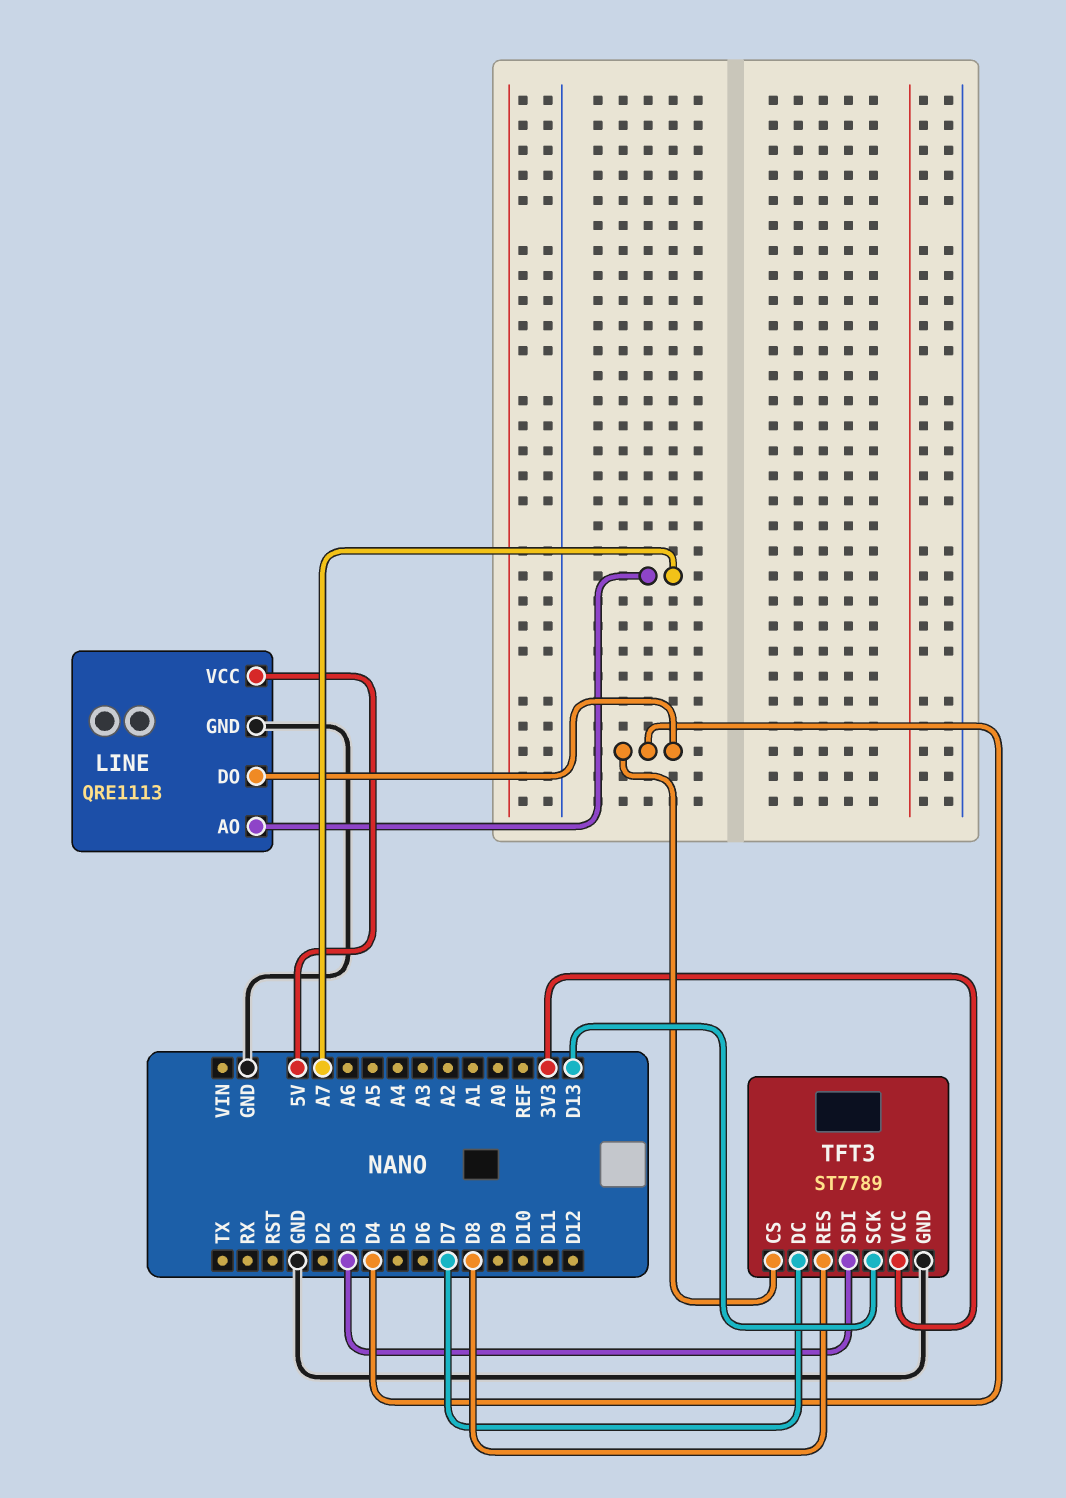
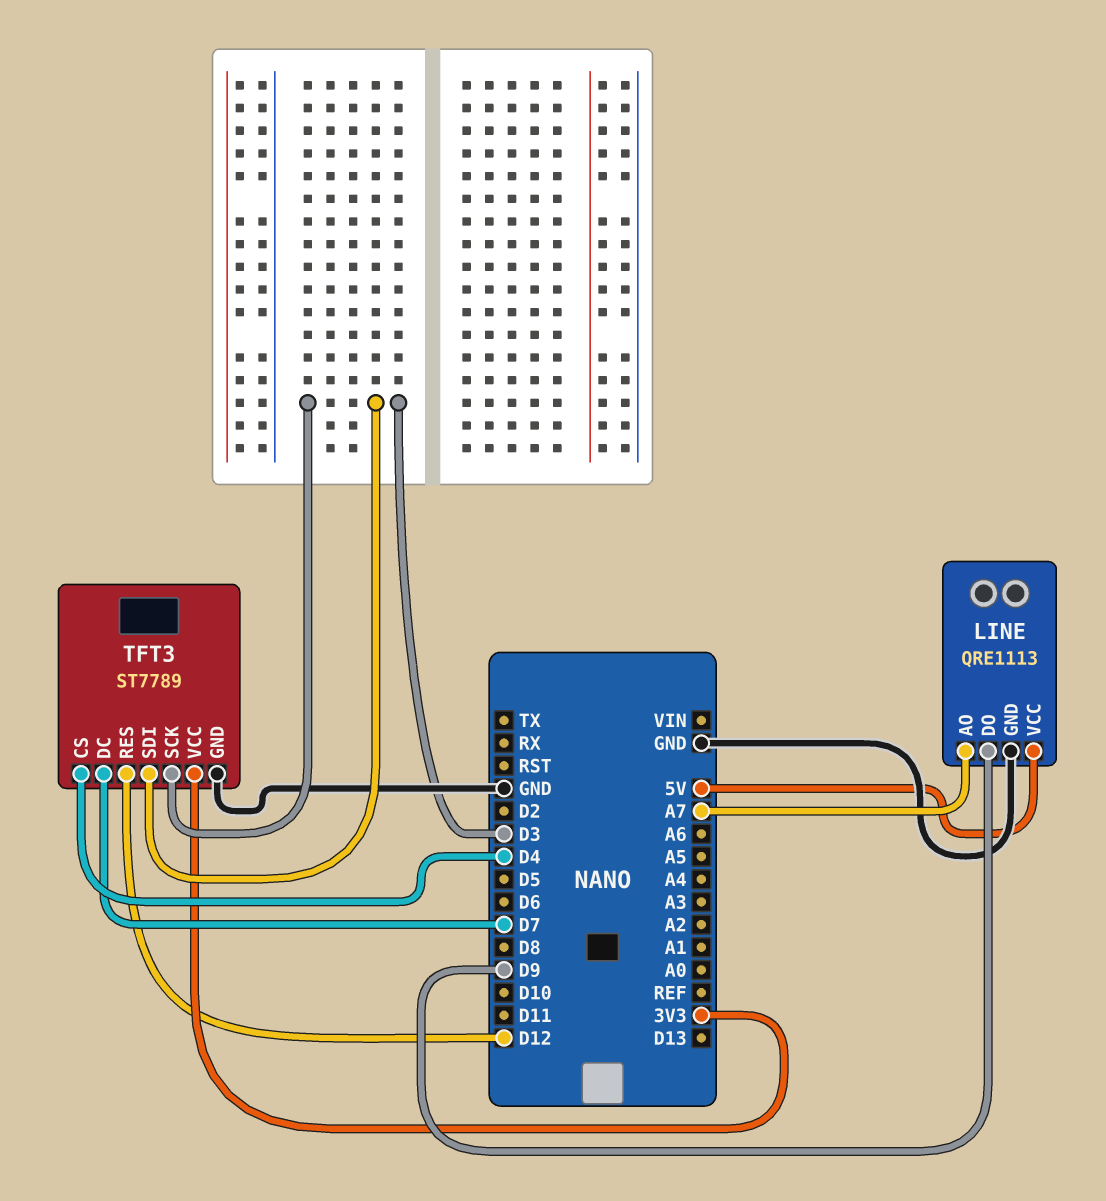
LINE pin DO: D4 -> D9
TFT3 pin RES: D8 -> D12
TFT3 pin SCK: D13 -> D3

